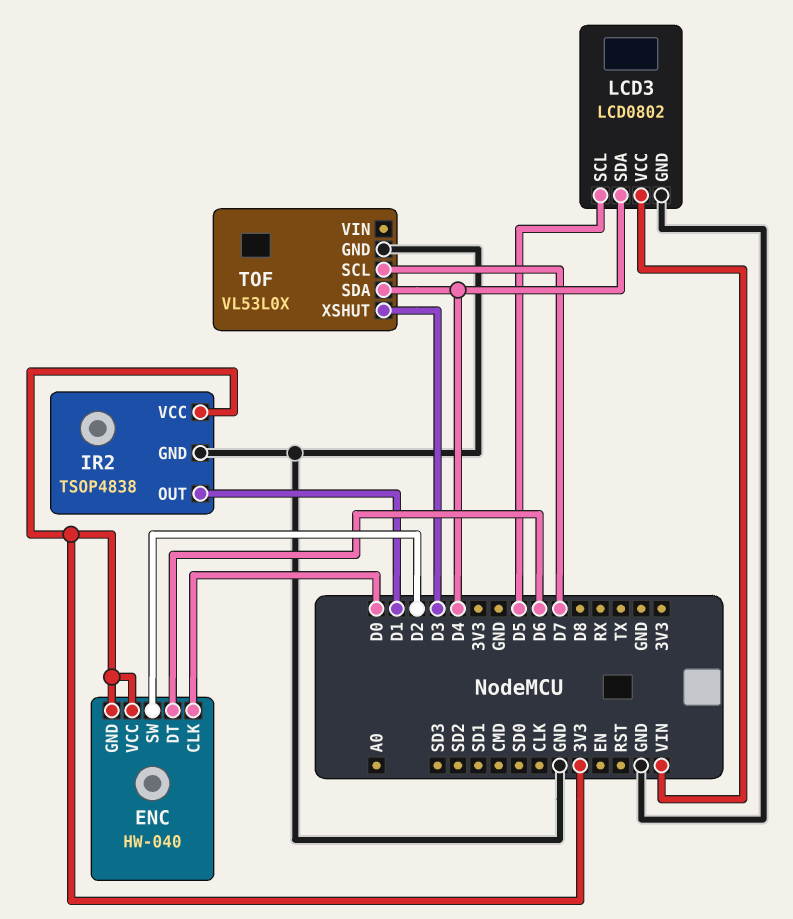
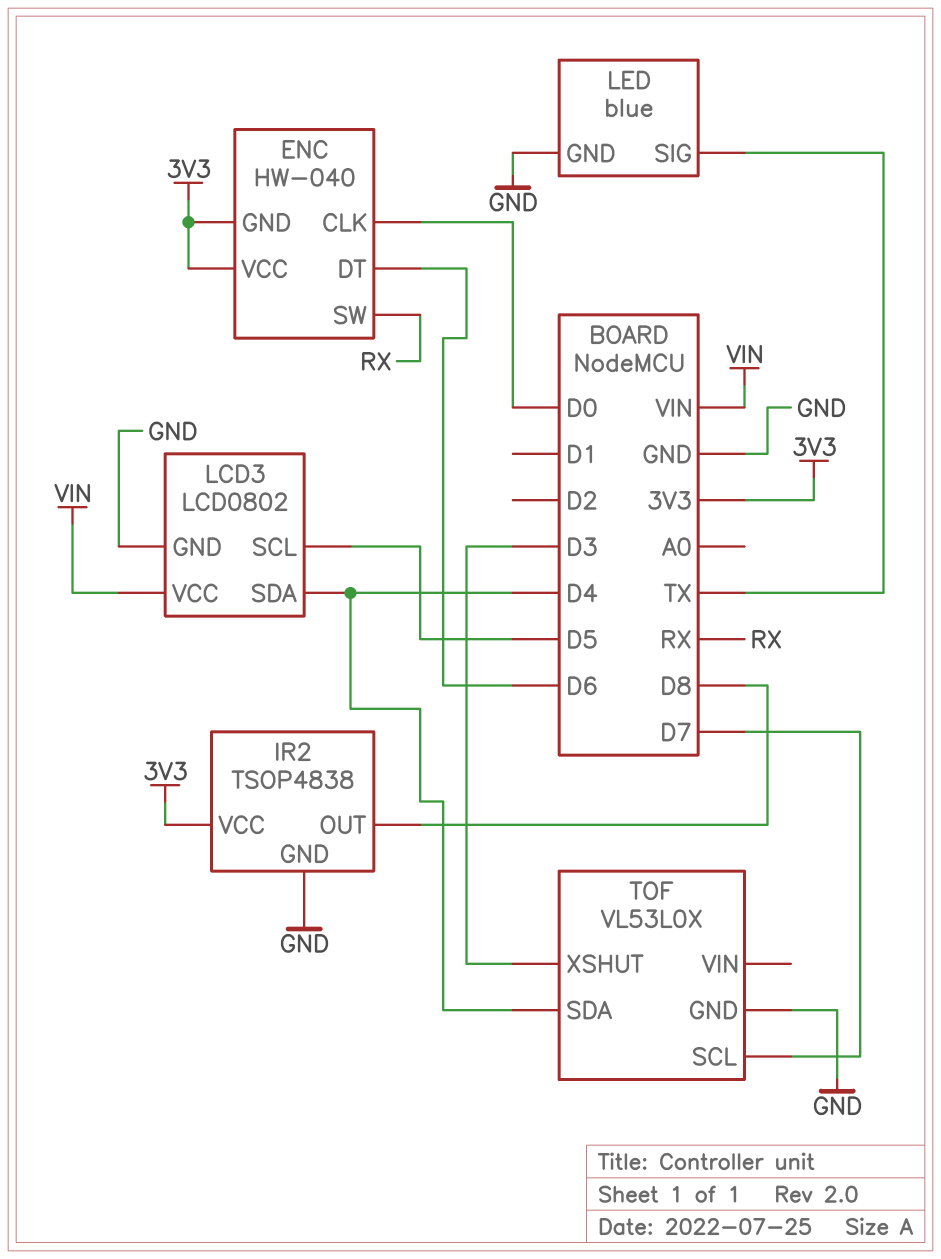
ENC pin SW: D2 -> RX
IR2 pin OUT: D1 -> D8
LED: none -> blue
LED pin GND: none -> GND
LED pin SIG: none -> TX

